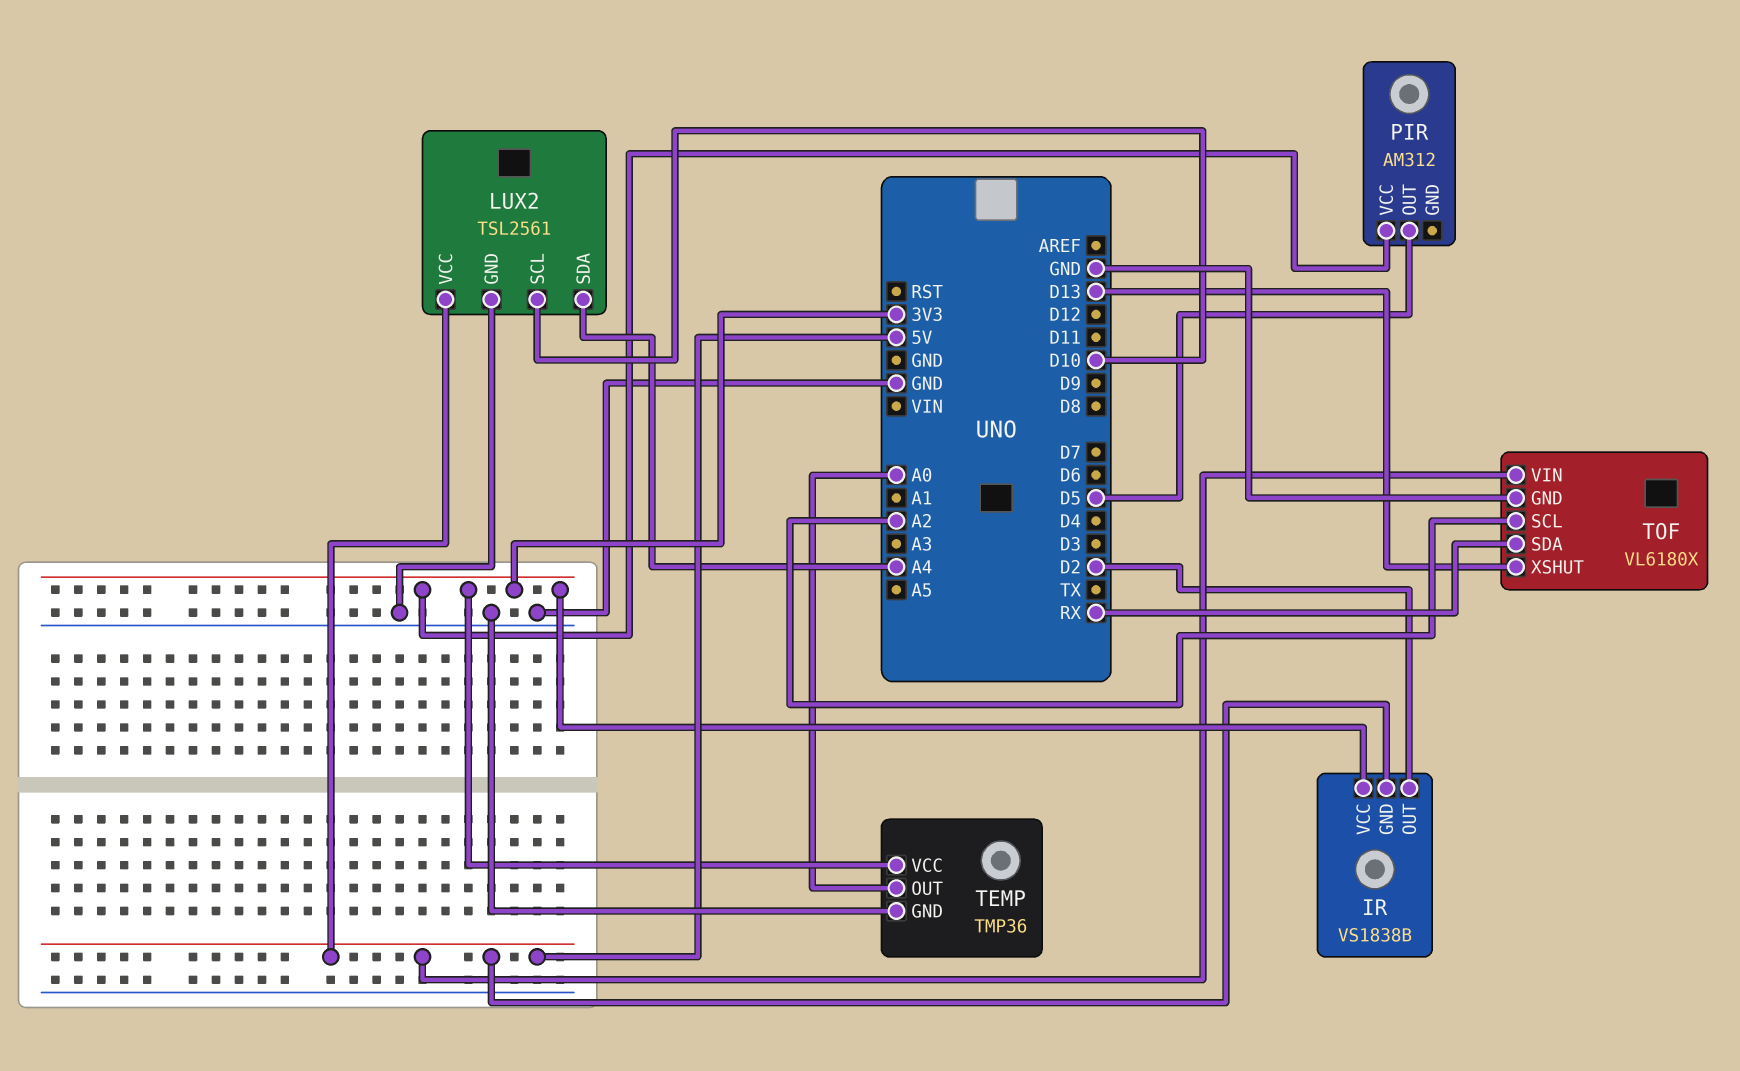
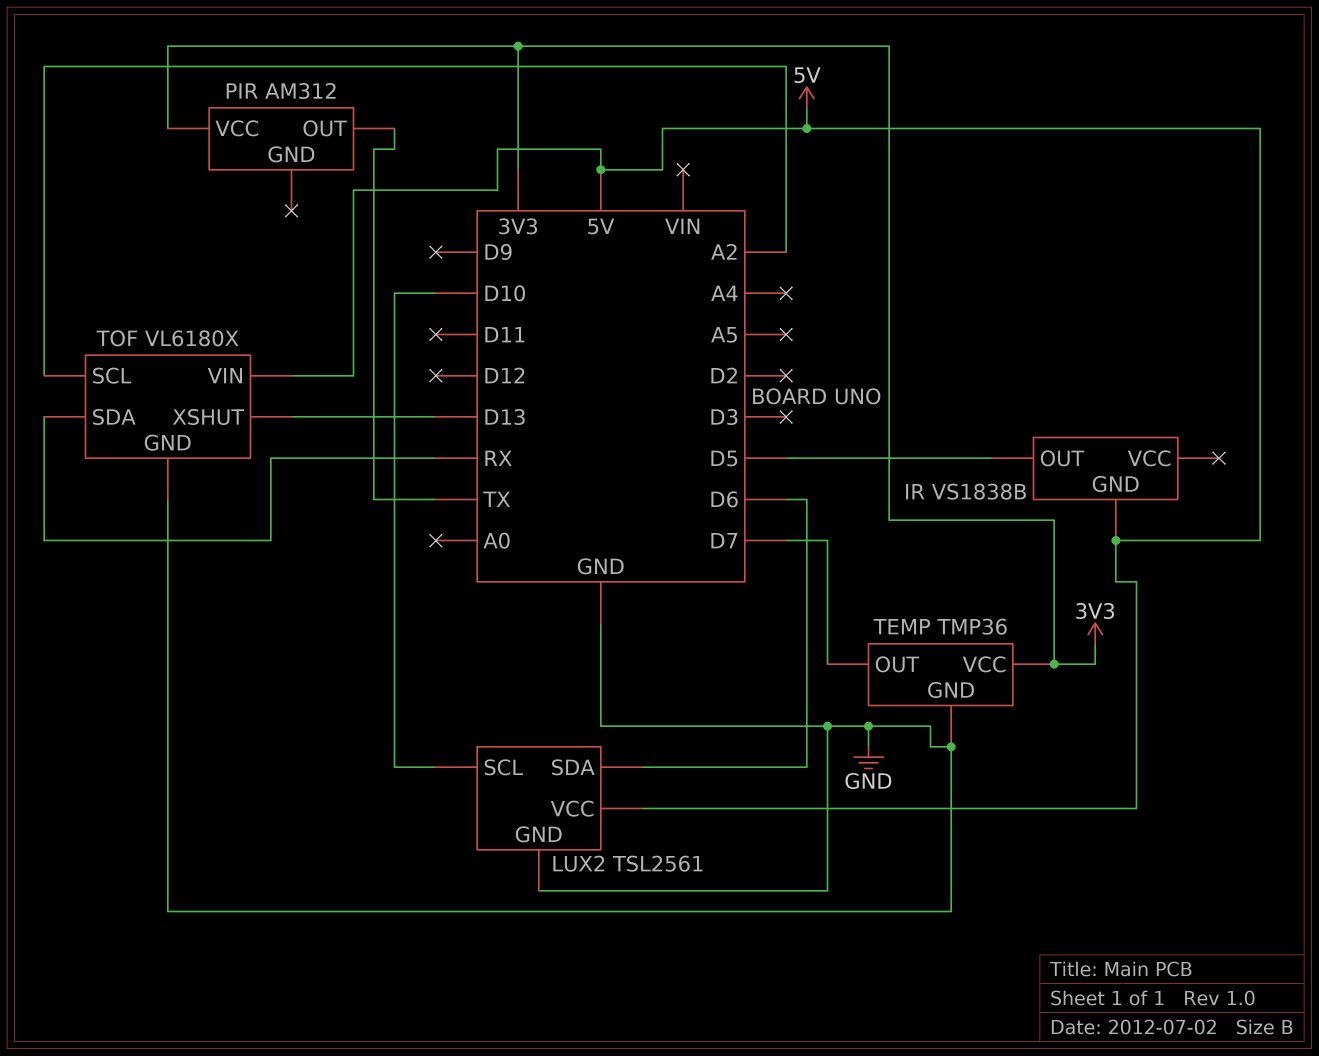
IR pin OUT: D2 -> D5
IR pin VCC: 3V3 -> none
LUX2 pin SDA: A4 -> D6
PIR pin OUT: D5 -> TX
TEMP pin OUT: A0 -> D7

